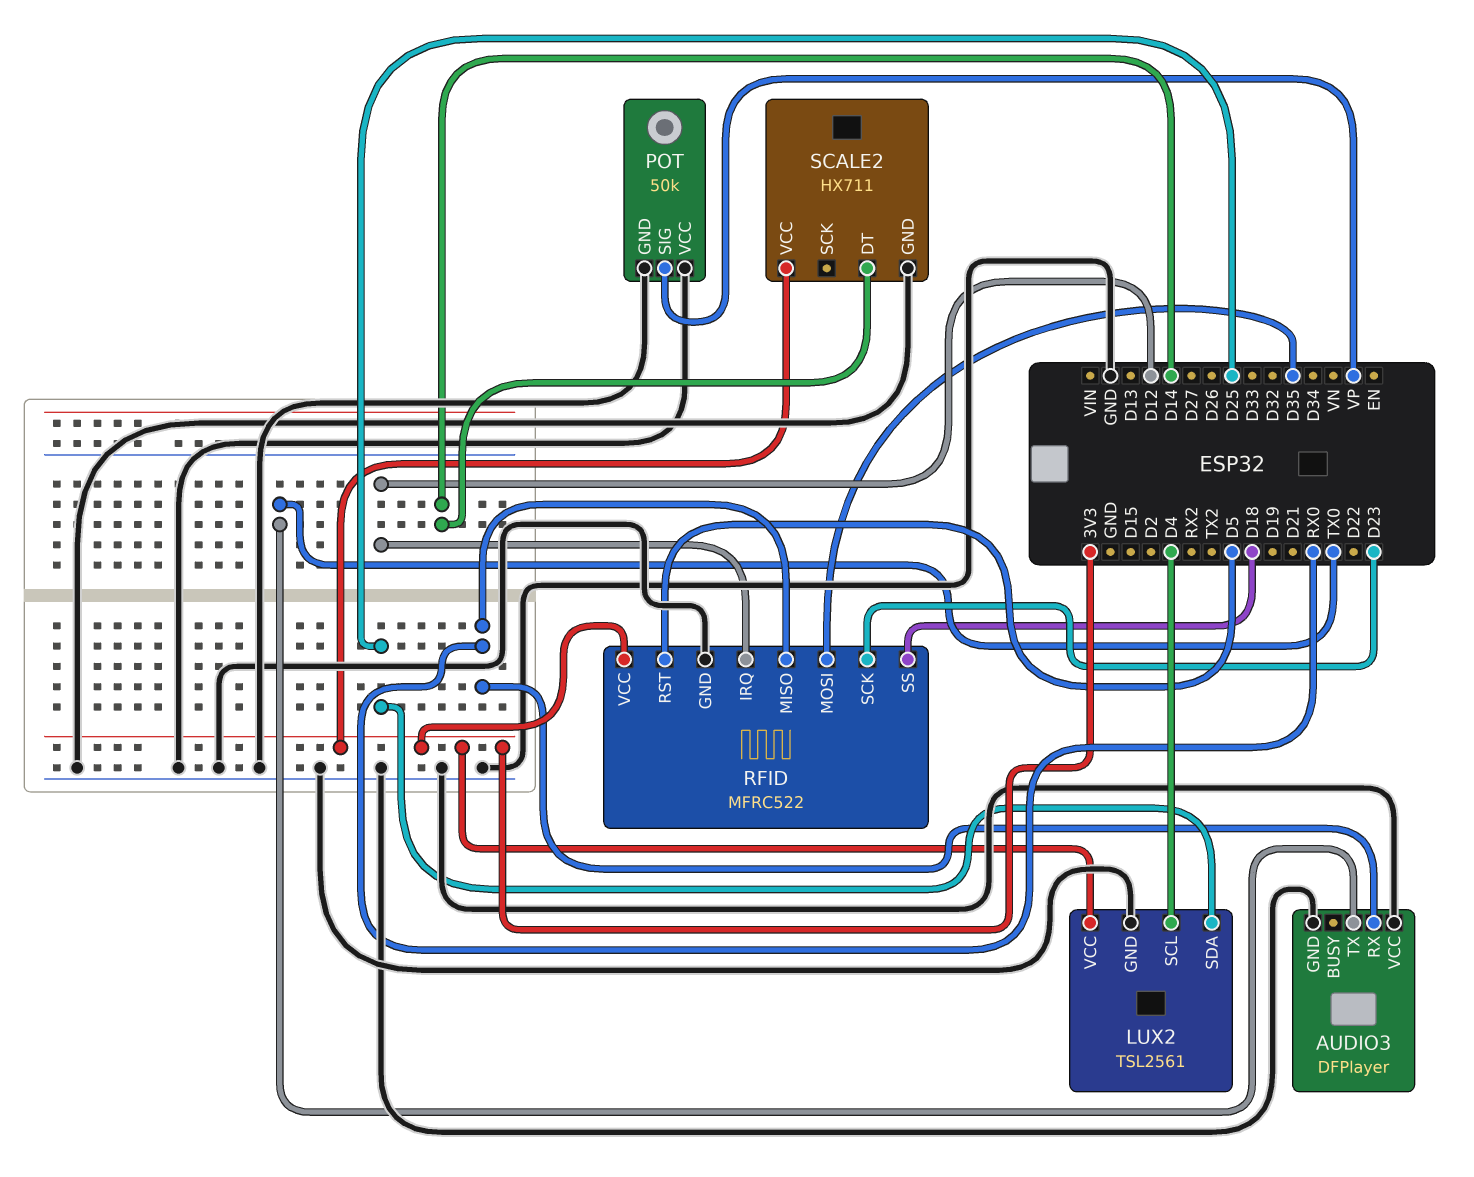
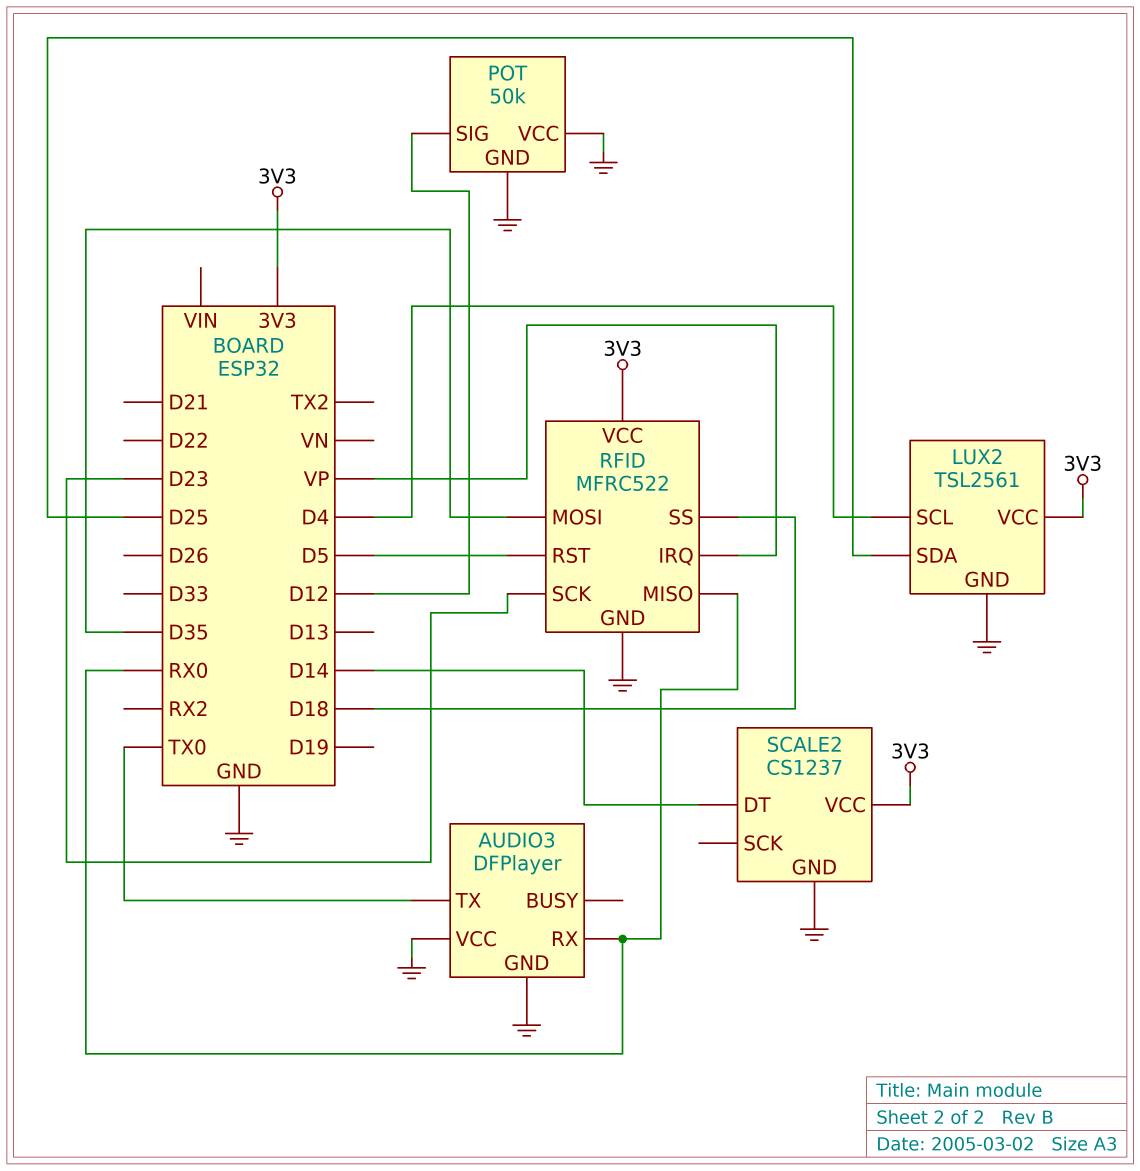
POT pin SIG: VP -> D12
RFID pin IRQ: D12 -> VP
SCALE2: HX711 -> CS1237

